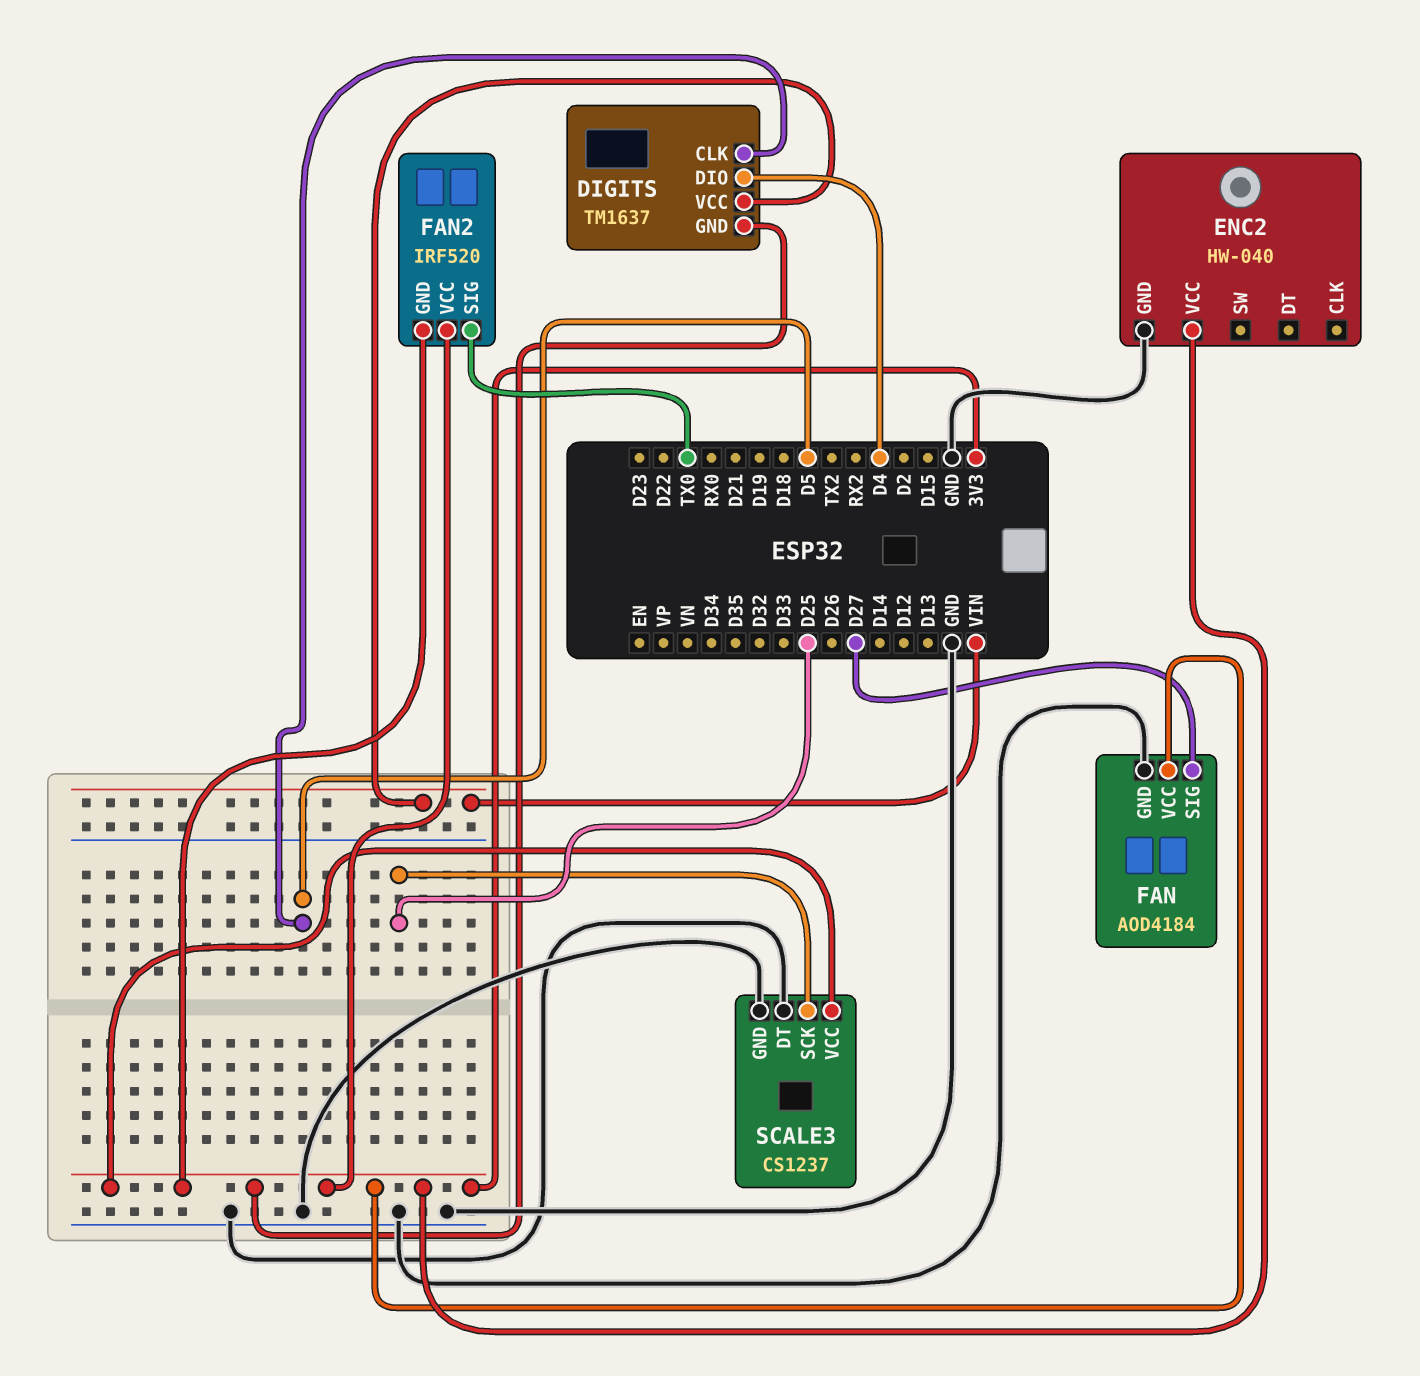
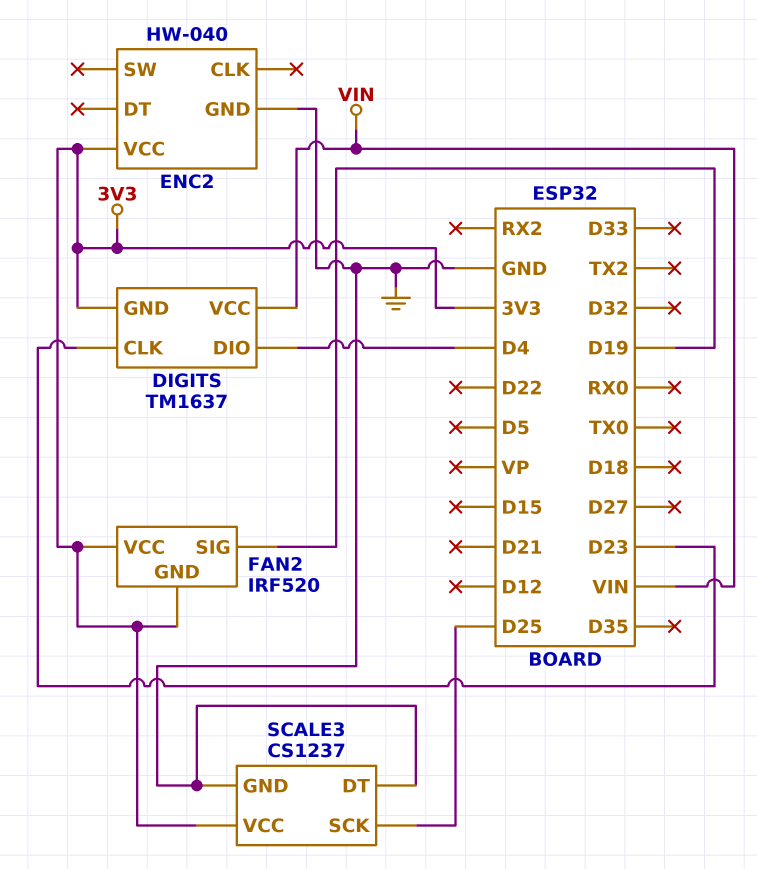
DIGITS pin CLK: D5 -> D23
FAN: AOD4184 -> none
FAN pin GND: GND -> none
FAN pin SIG: D27 -> none
FAN pin VCC: 3V3 -> none
FAN2 pin SIG: TX0 -> D19

